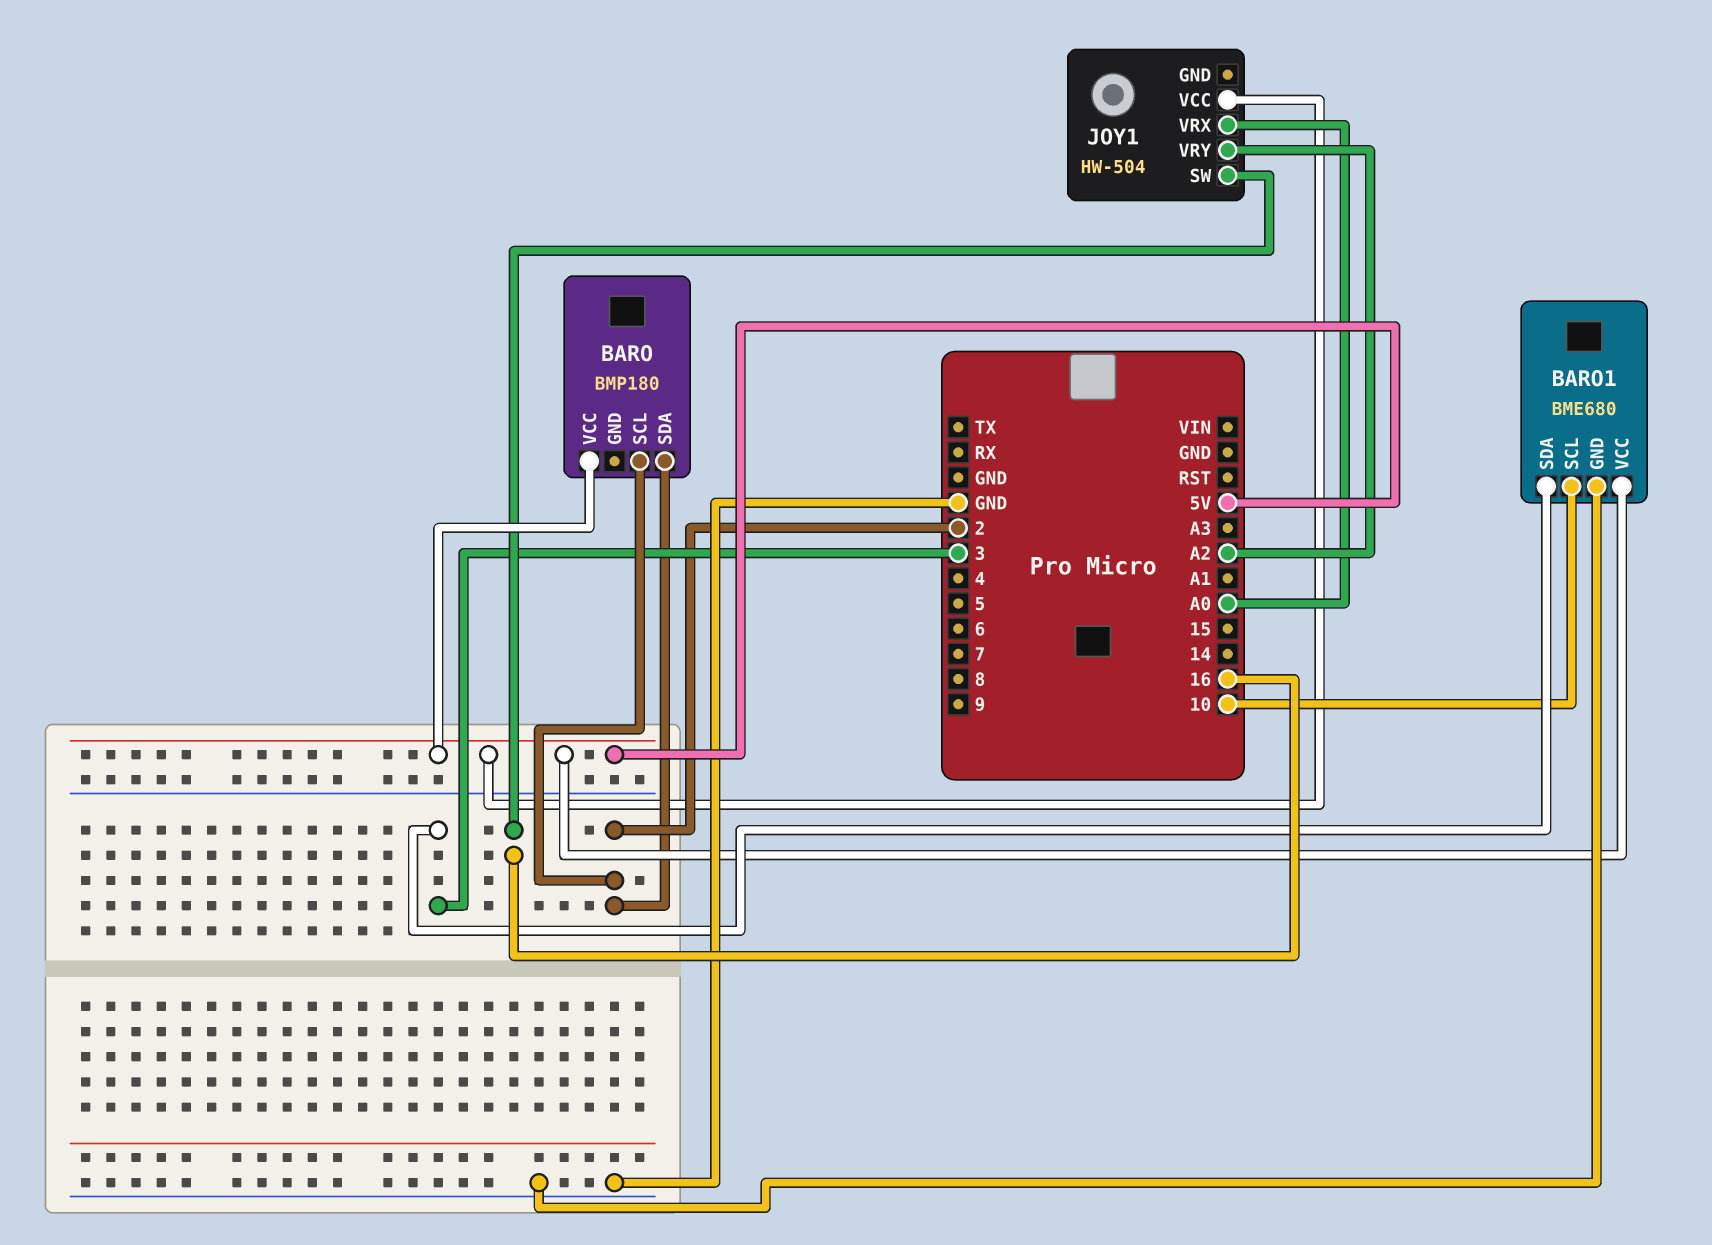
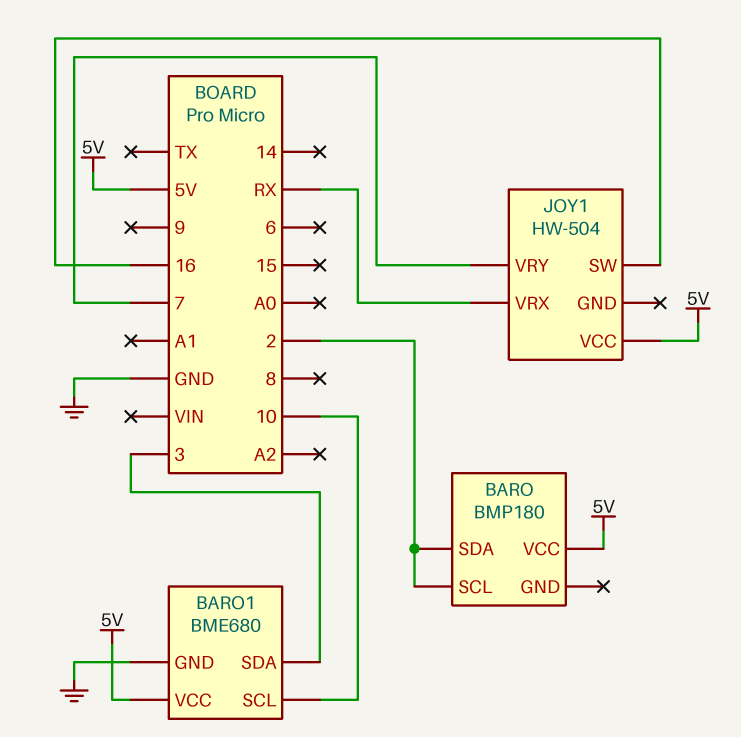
JOY1 pin VRX: A0 -> RX
JOY1 pin VRY: A2 -> 7

